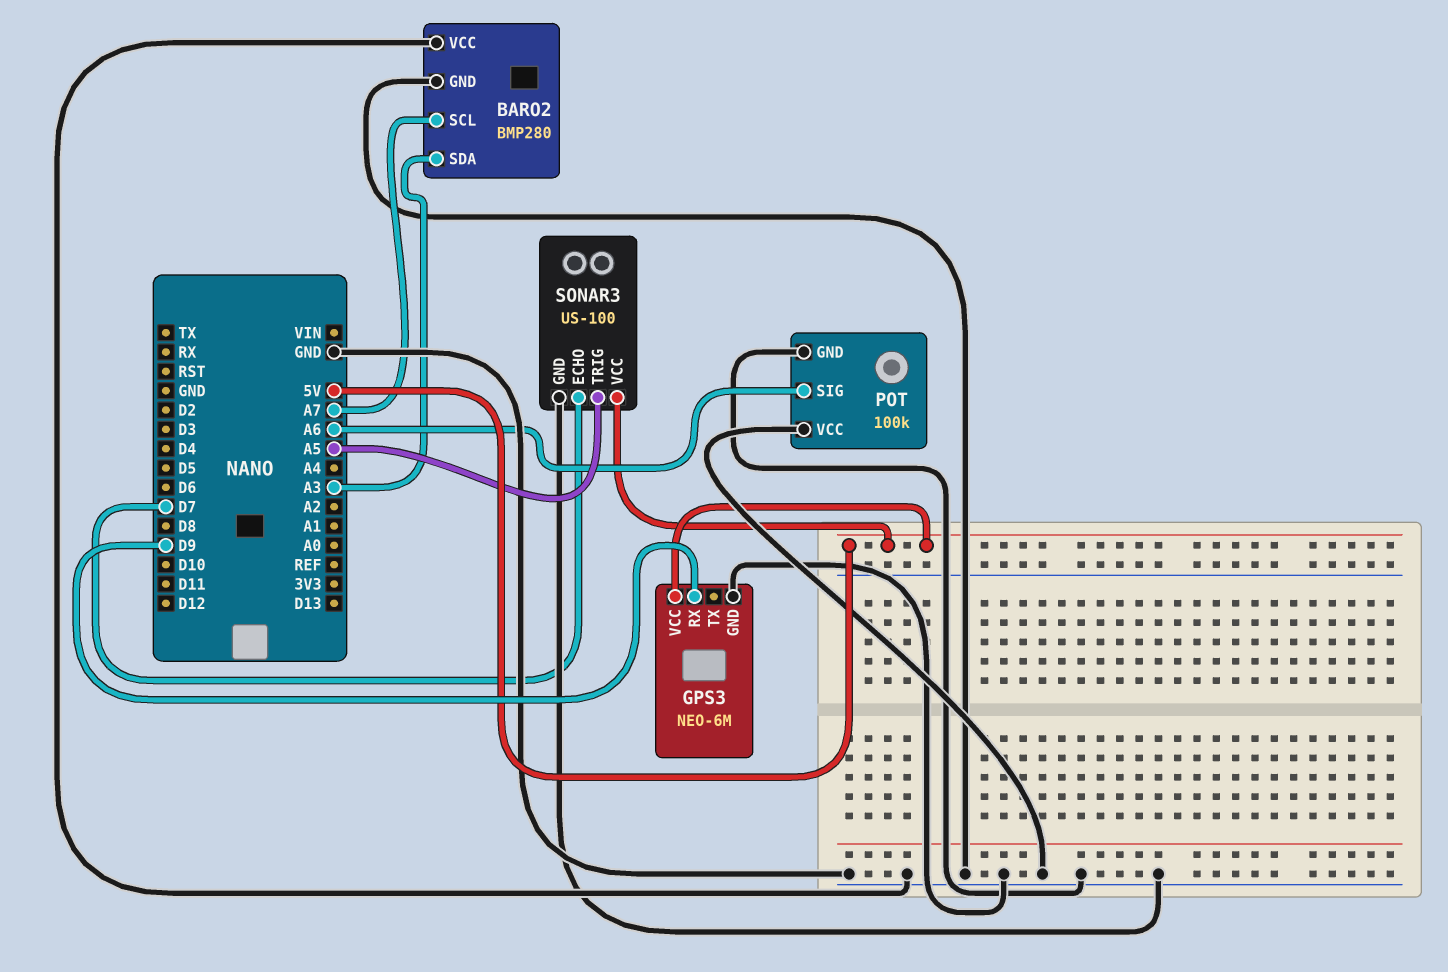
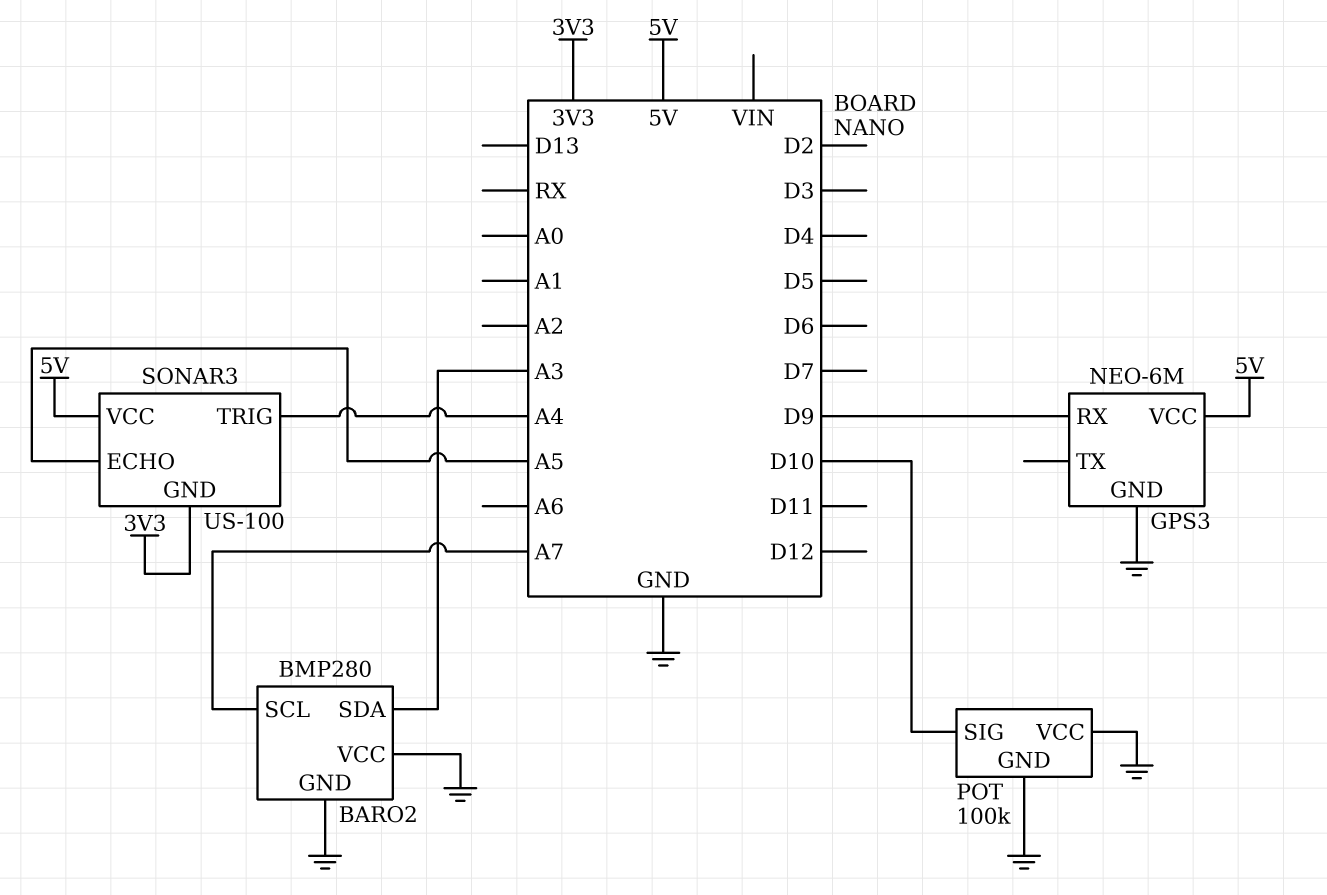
POT pin SIG: A6 -> D10
SONAR3 pin ECHO: D7 -> A5
SONAR3 pin GND: GND -> 3V3
SONAR3 pin TRIG: A5 -> A4

